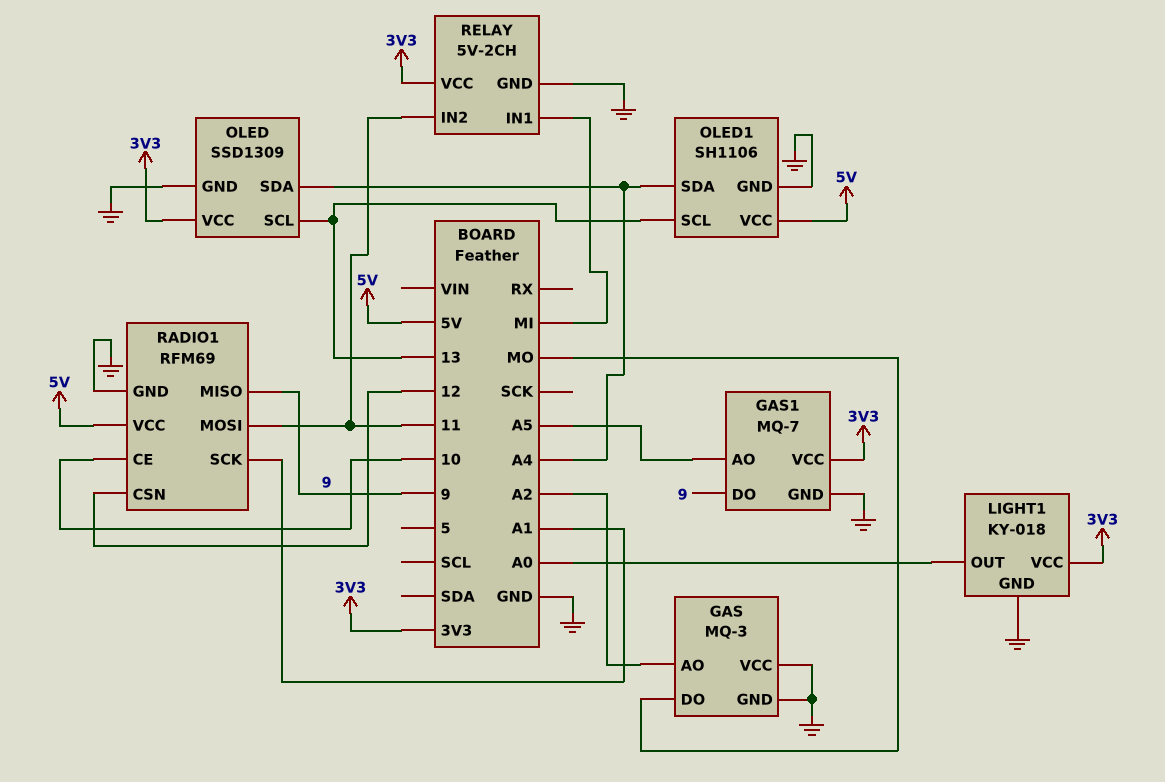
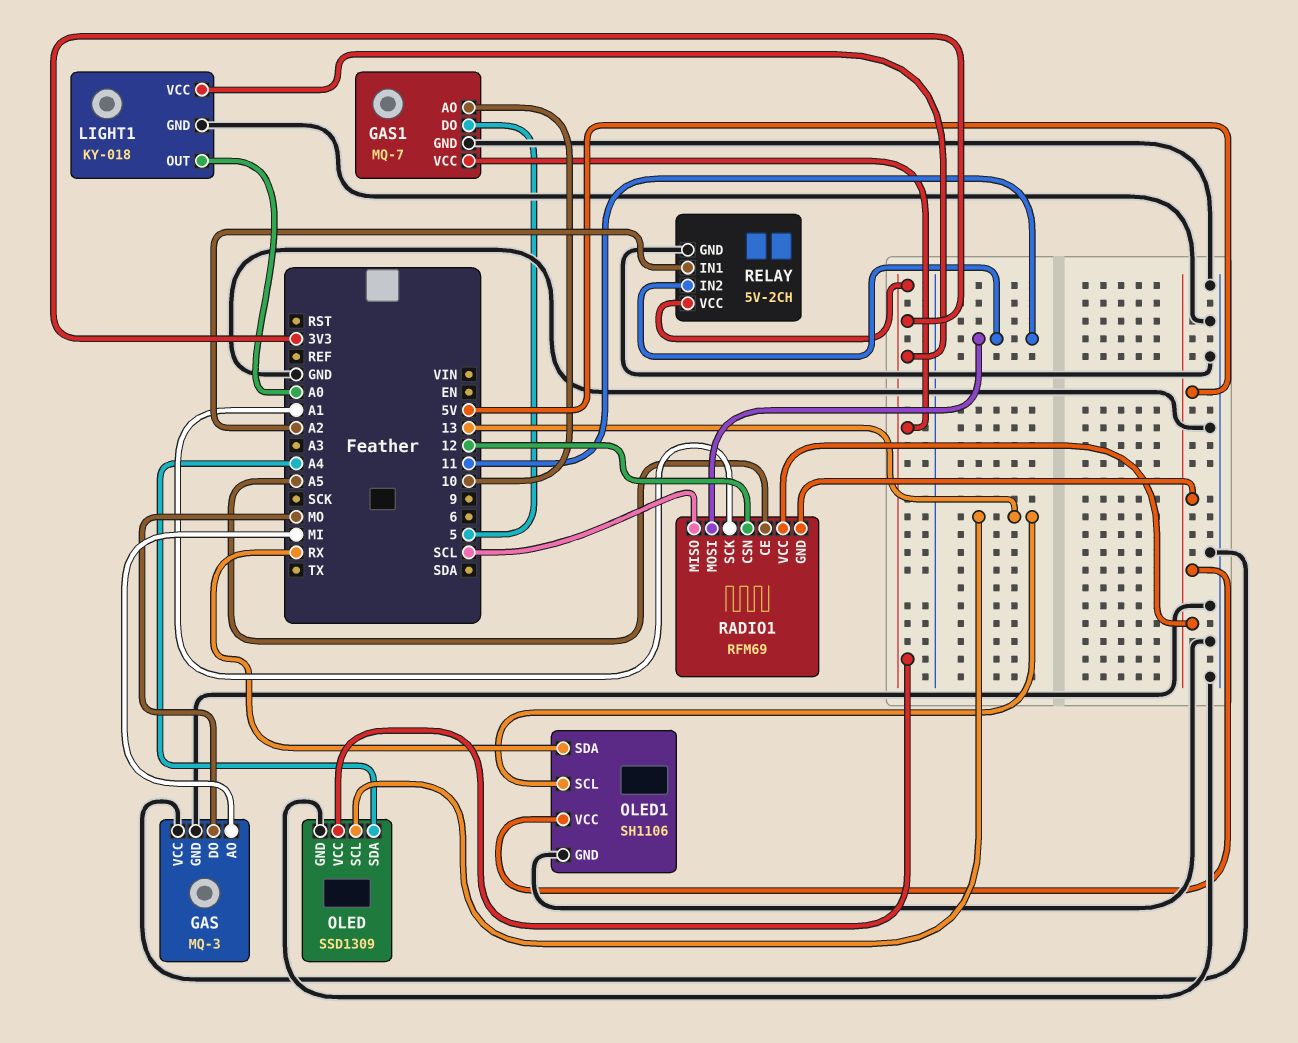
GAS pin AO: A2 -> MI
GAS1 pin AO: A5 -> 10
GAS1 pin DO: 9 -> 5
OLED1 pin SDA: A4 -> RX
RADIO1 pin CE: 10 -> A5
RADIO1 pin GND: GND -> 5V
RADIO1 pin MISO: 9 -> SCL
RELAY pin IN1: MI -> A2

